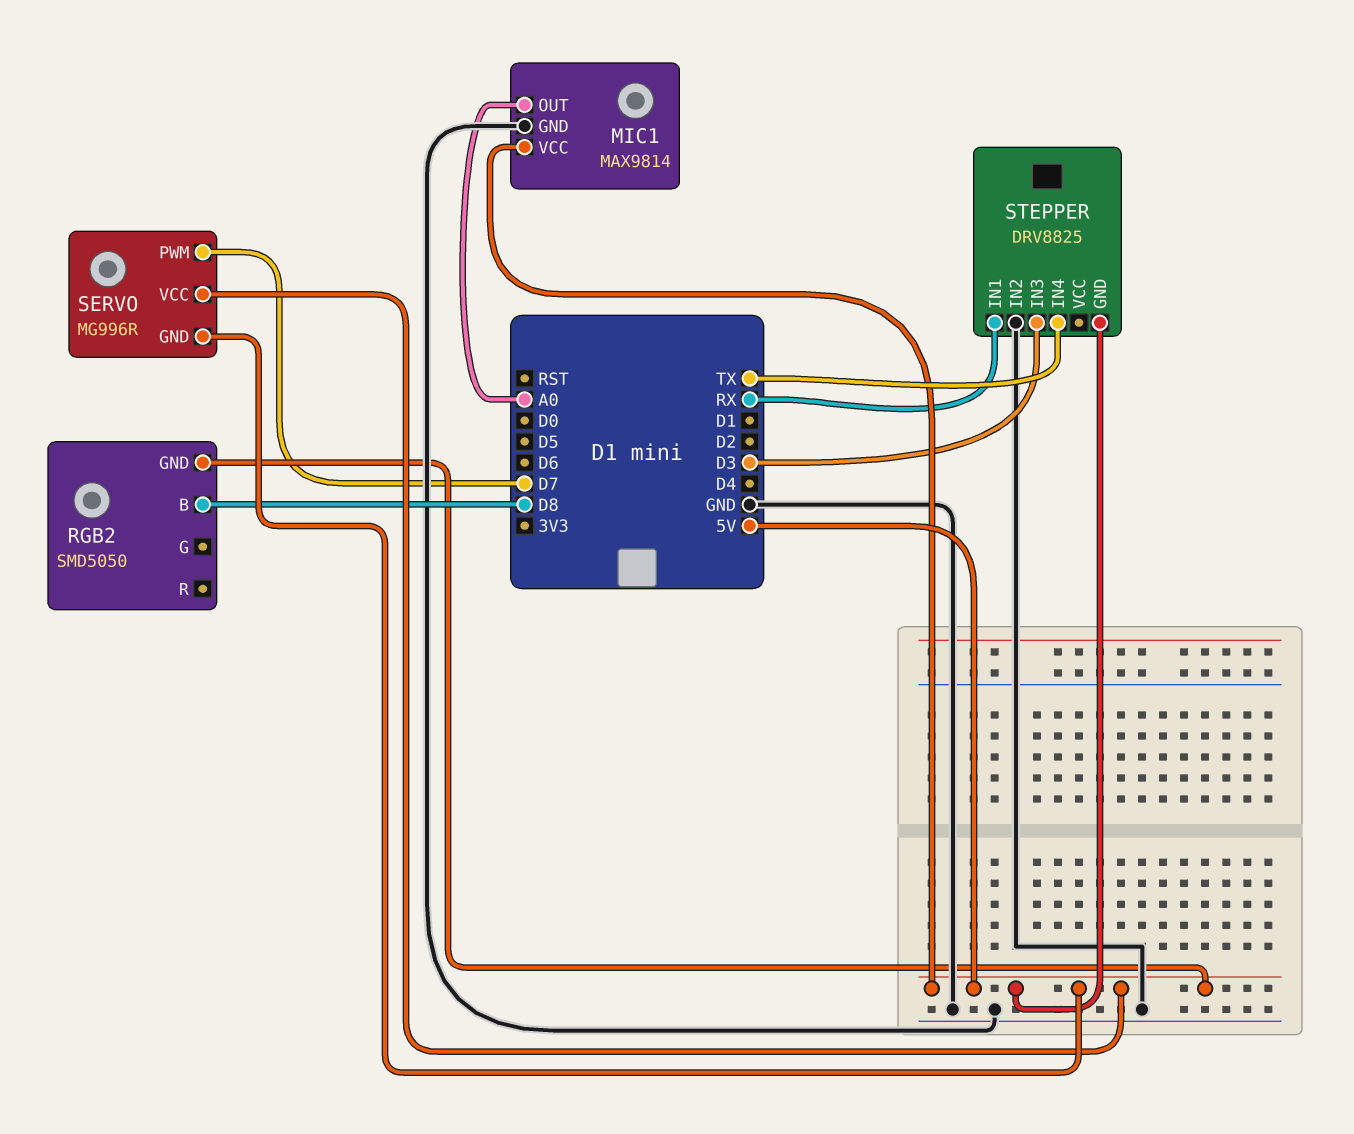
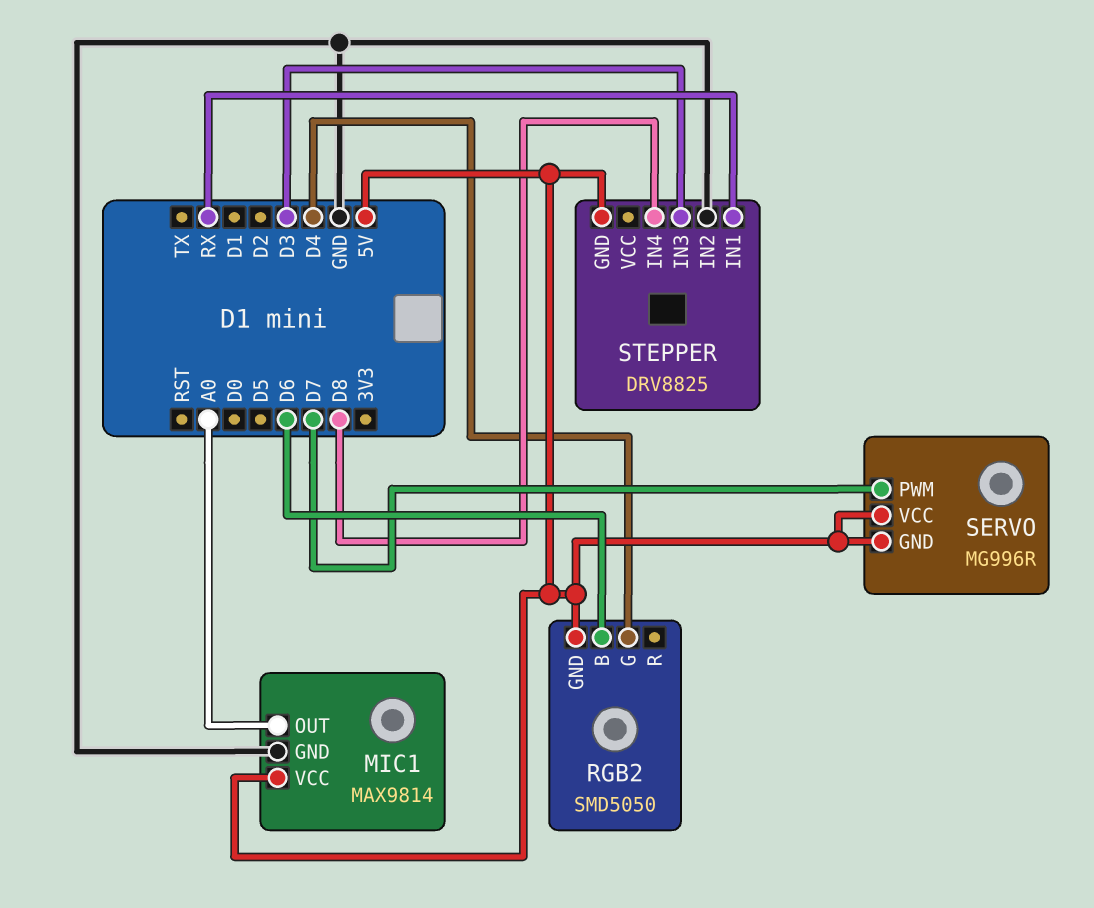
RGB2 pin B: D8 -> D6
RGB2 pin G: none -> D4
STEPPER pin IN4: TX -> D8

